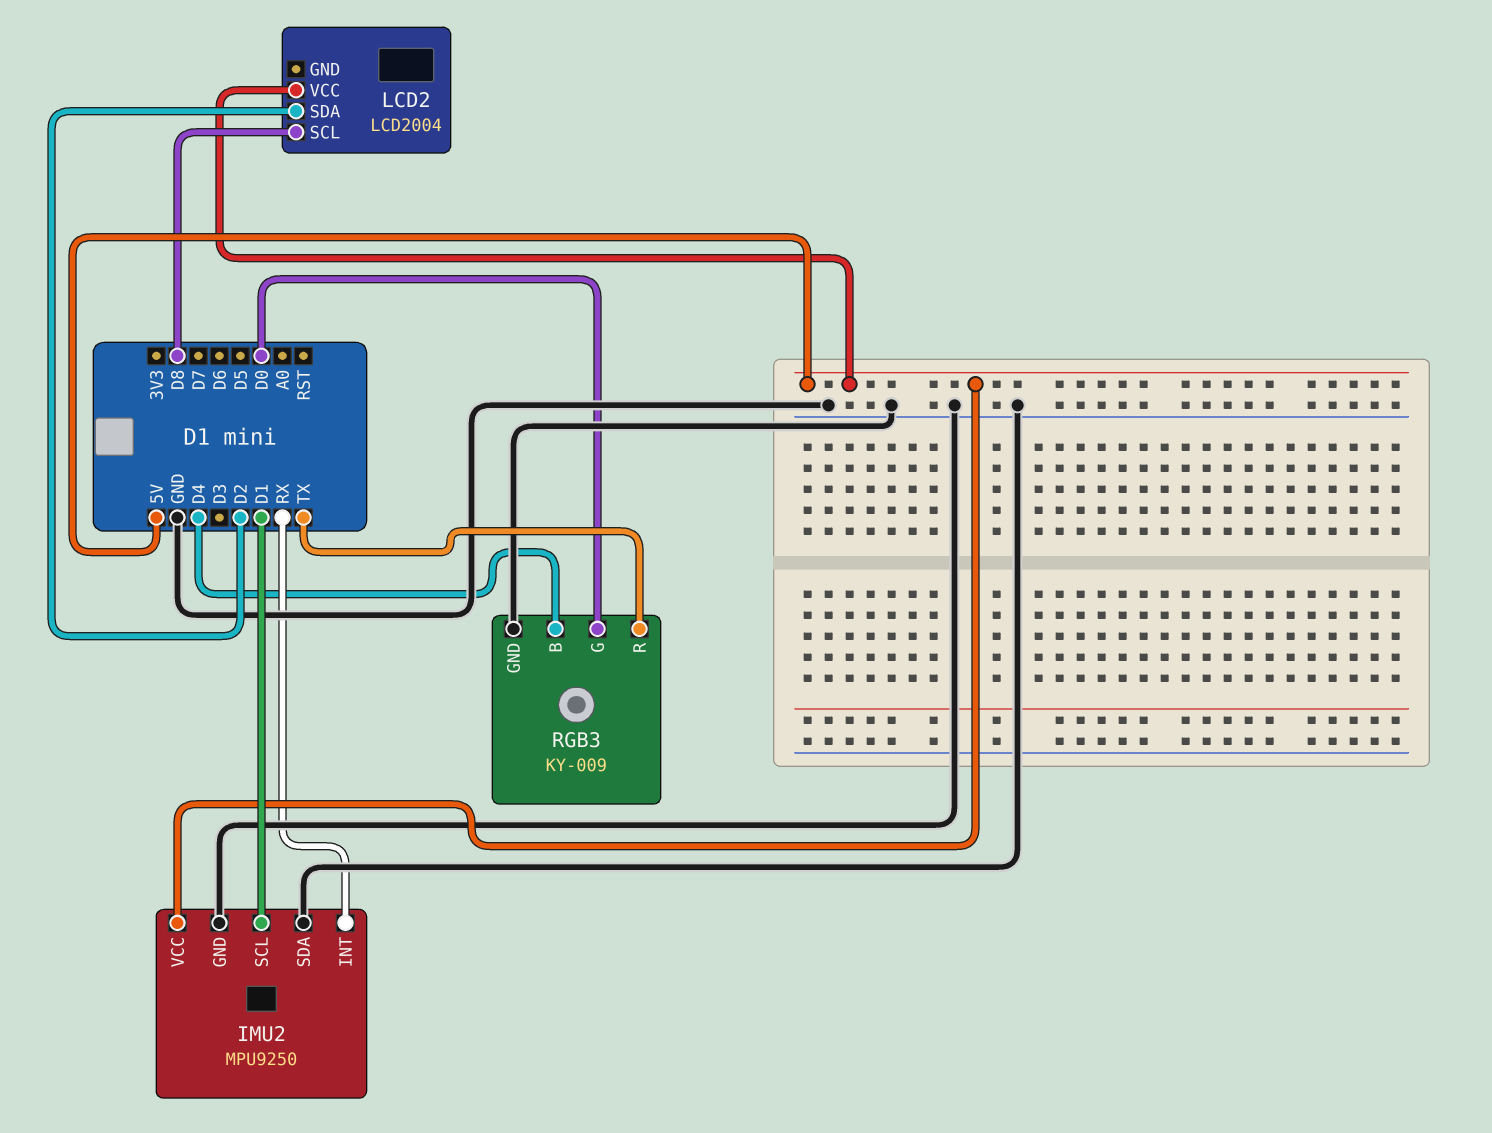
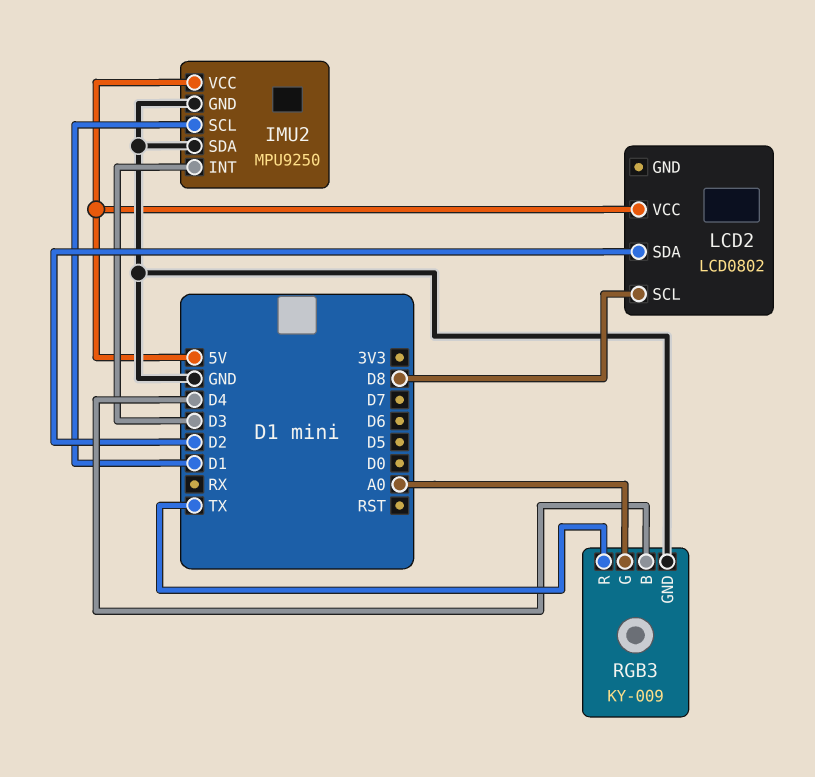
IMU2 pin INT: RX -> D3
LCD2: LCD2004 -> LCD0802
RGB3 pin G: D0 -> A0

